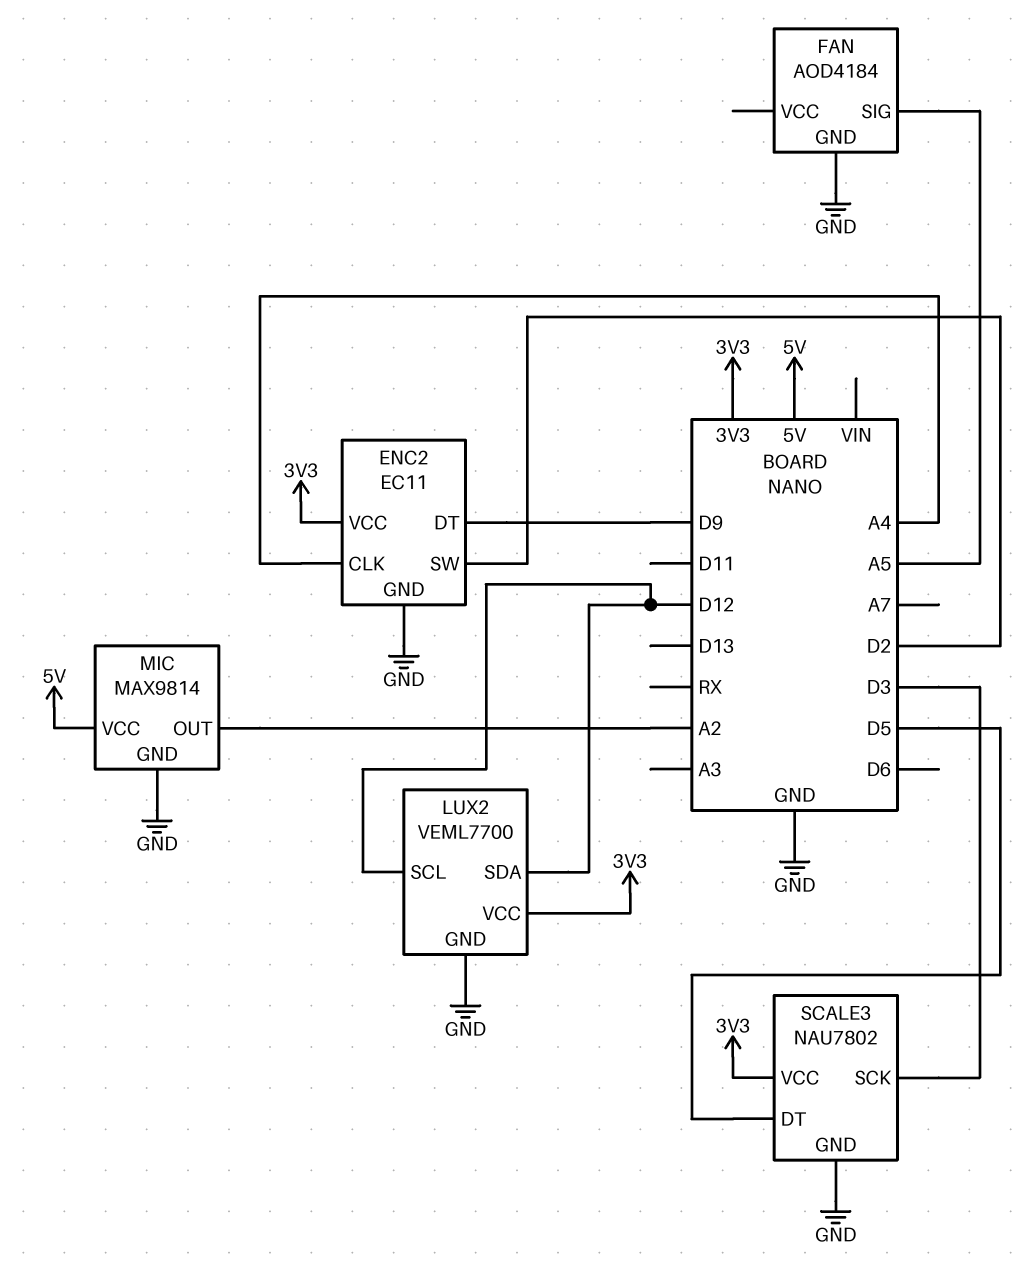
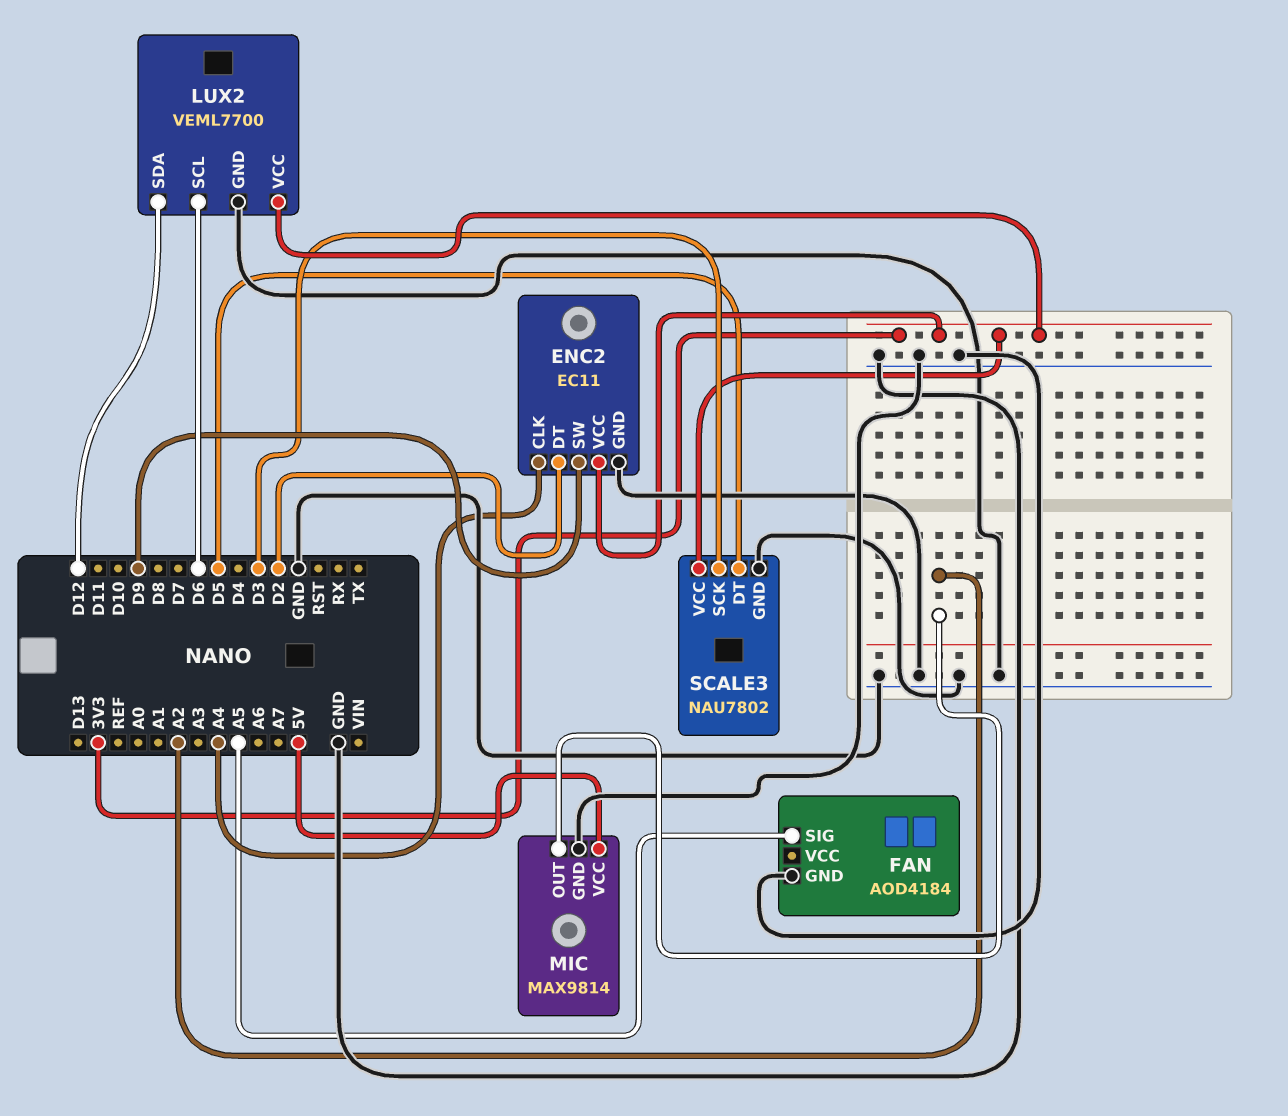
ENC2 pin DT: D9 -> D2
ENC2 pin SW: D2 -> D9
LUX2 pin SCL: D12 -> D6

